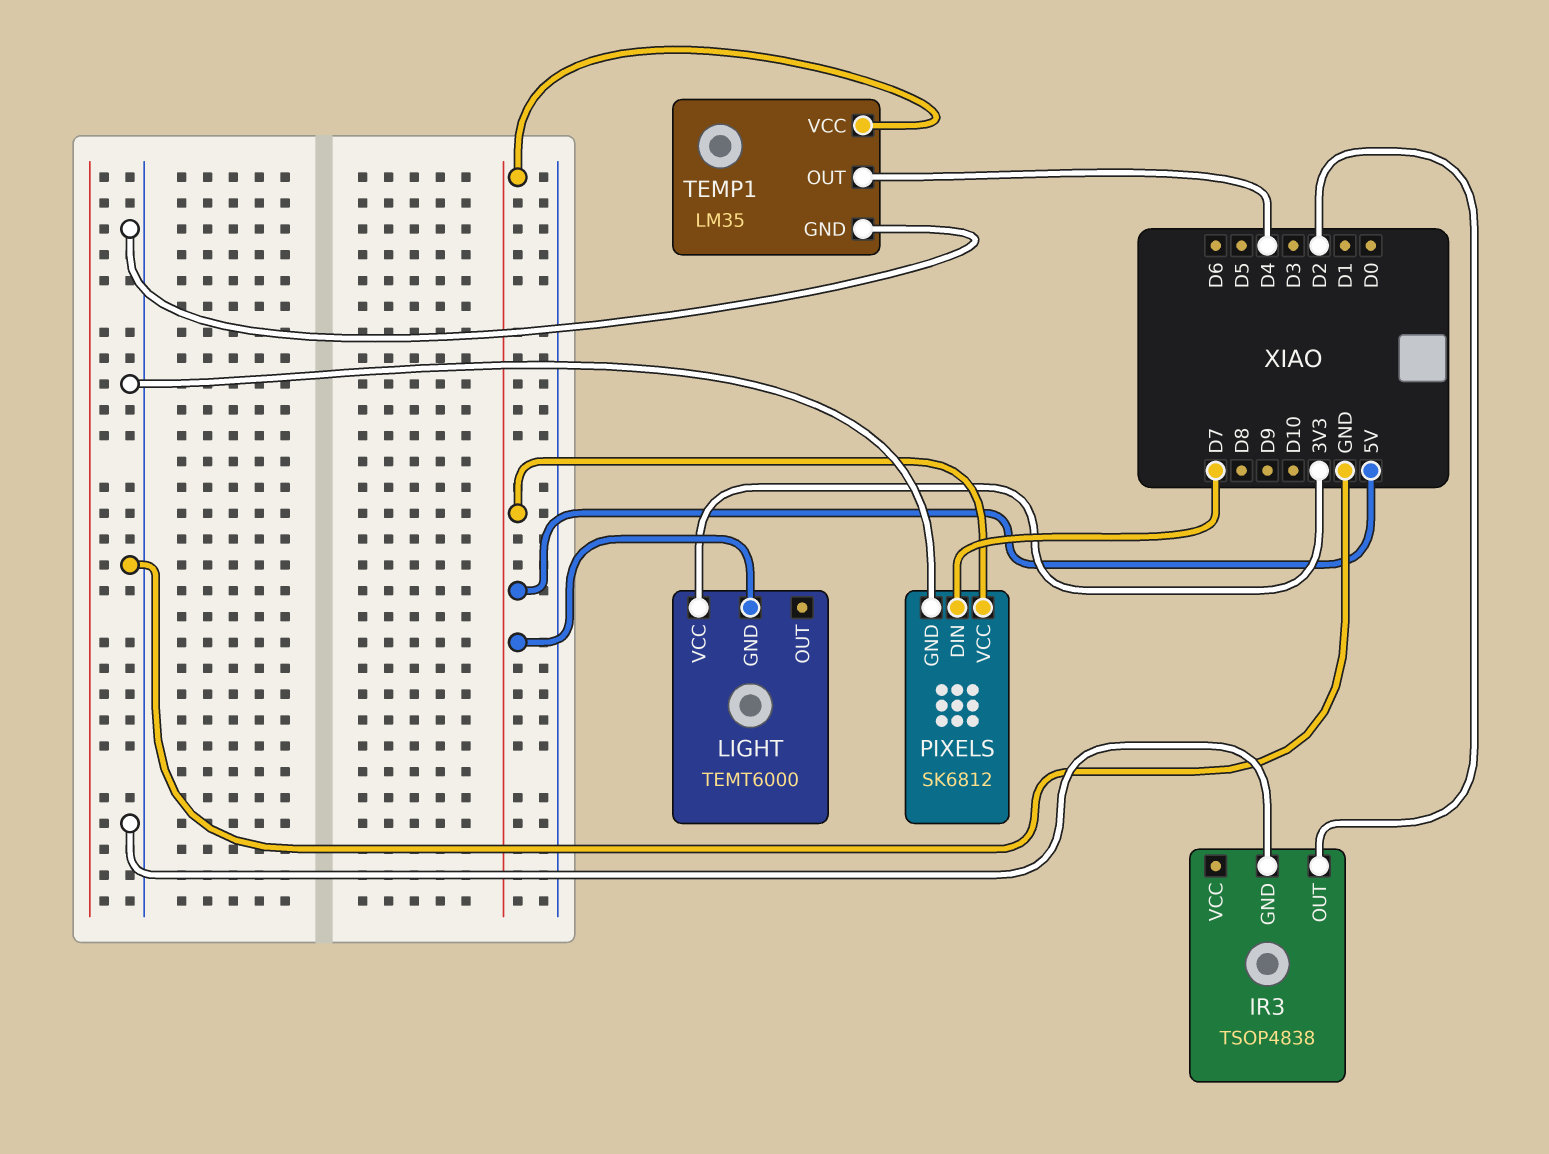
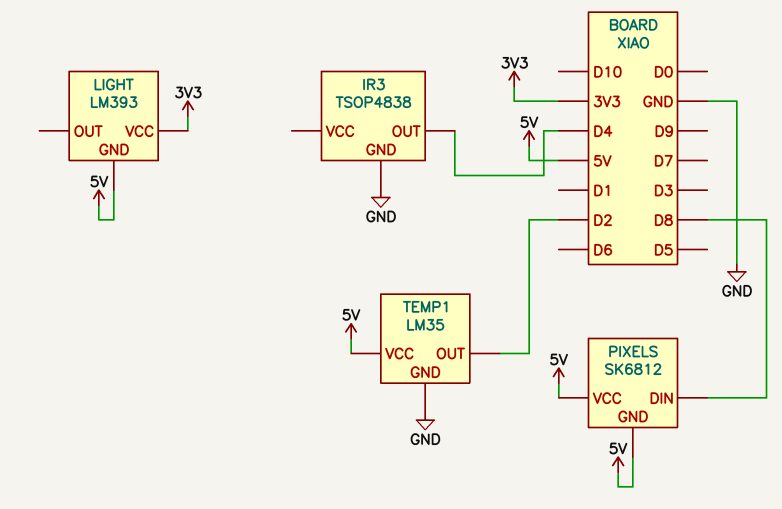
IR3 pin OUT: D2 -> D4
LIGHT: TEMT6000 -> LM393
PIXELS pin DIN: D7 -> D8
PIXELS pin GND: GND -> 5V
TEMP1 pin OUT: D4 -> D2

